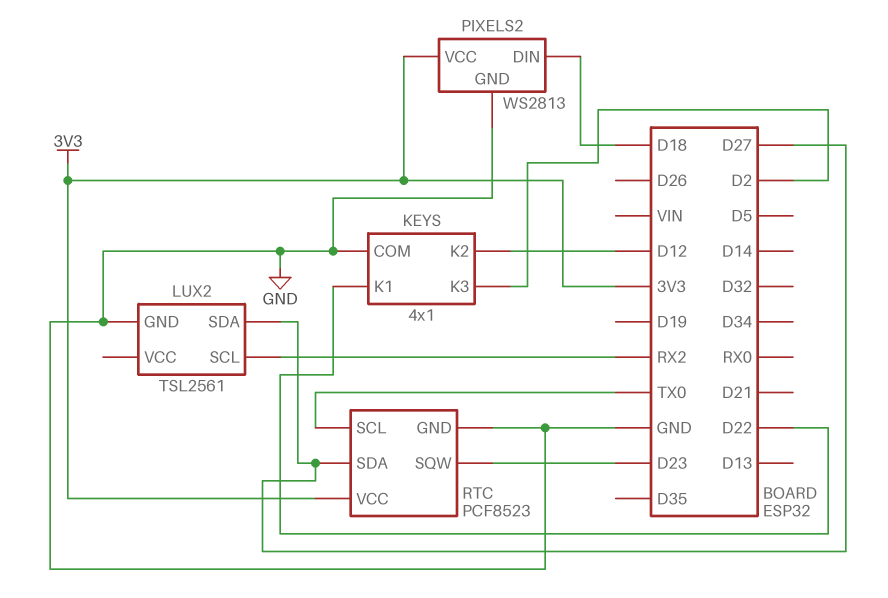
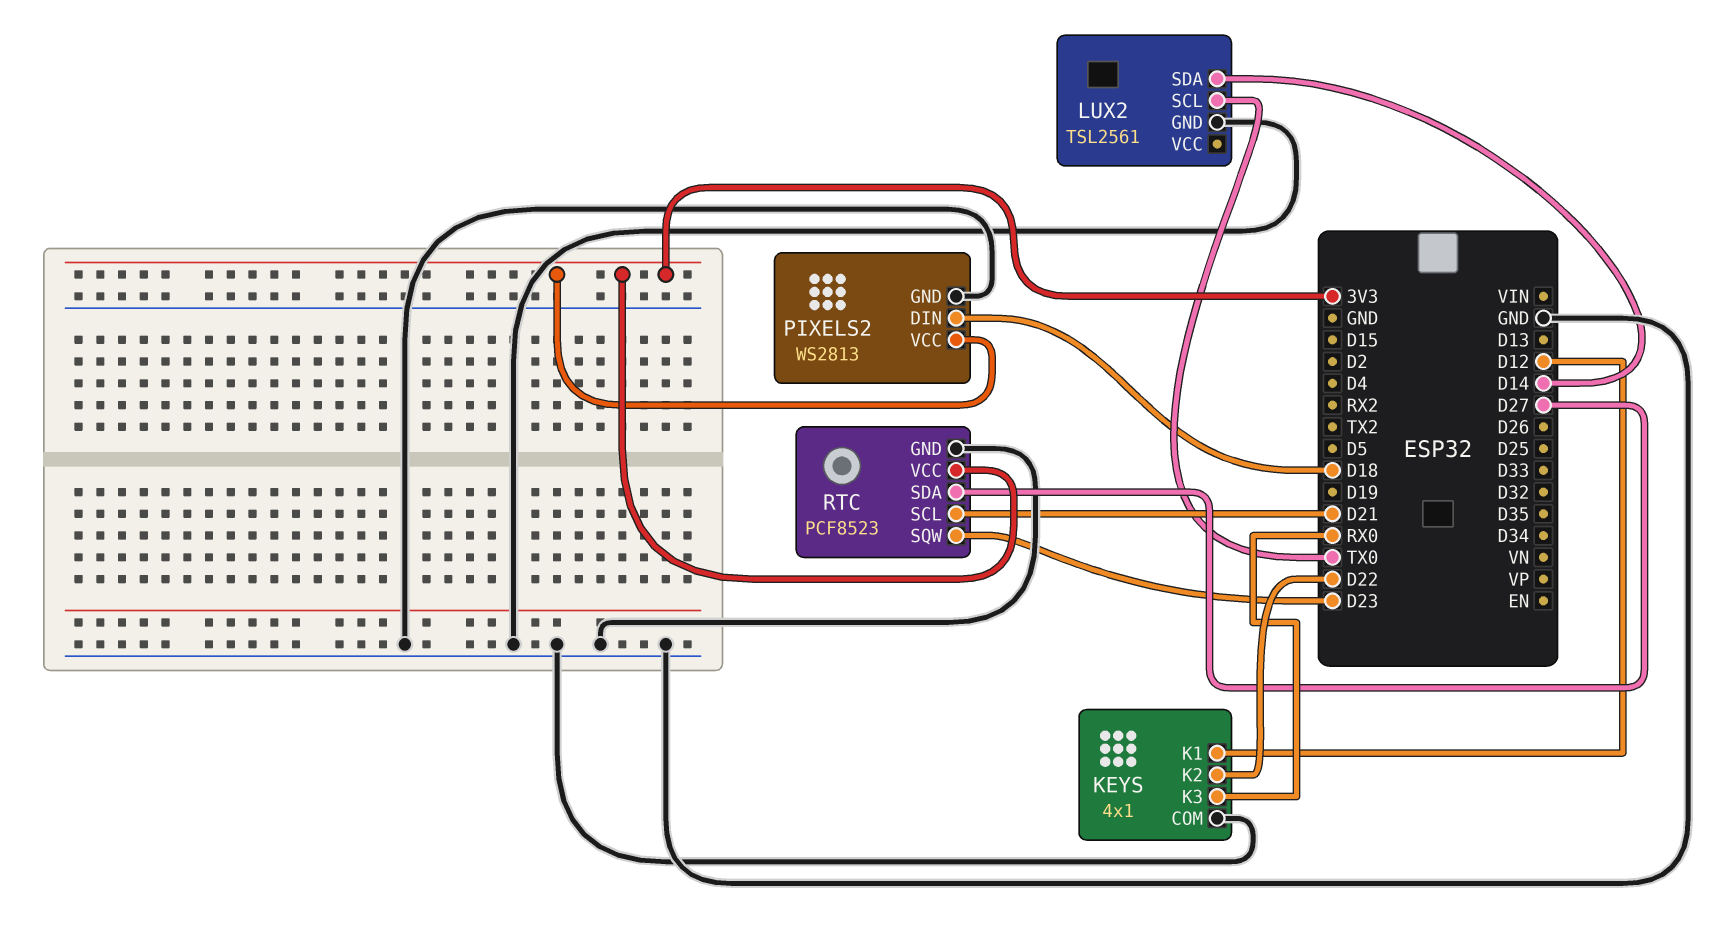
KEYS pin K1: D22 -> D12
KEYS pin K2: D12 -> D22
KEYS pin K3: D2 -> RX0
LUX2 pin SCL: RX2 -> TX0
LUX2 pin SDA: D27 -> D14
RTC pin SCL: TX0 -> D21

